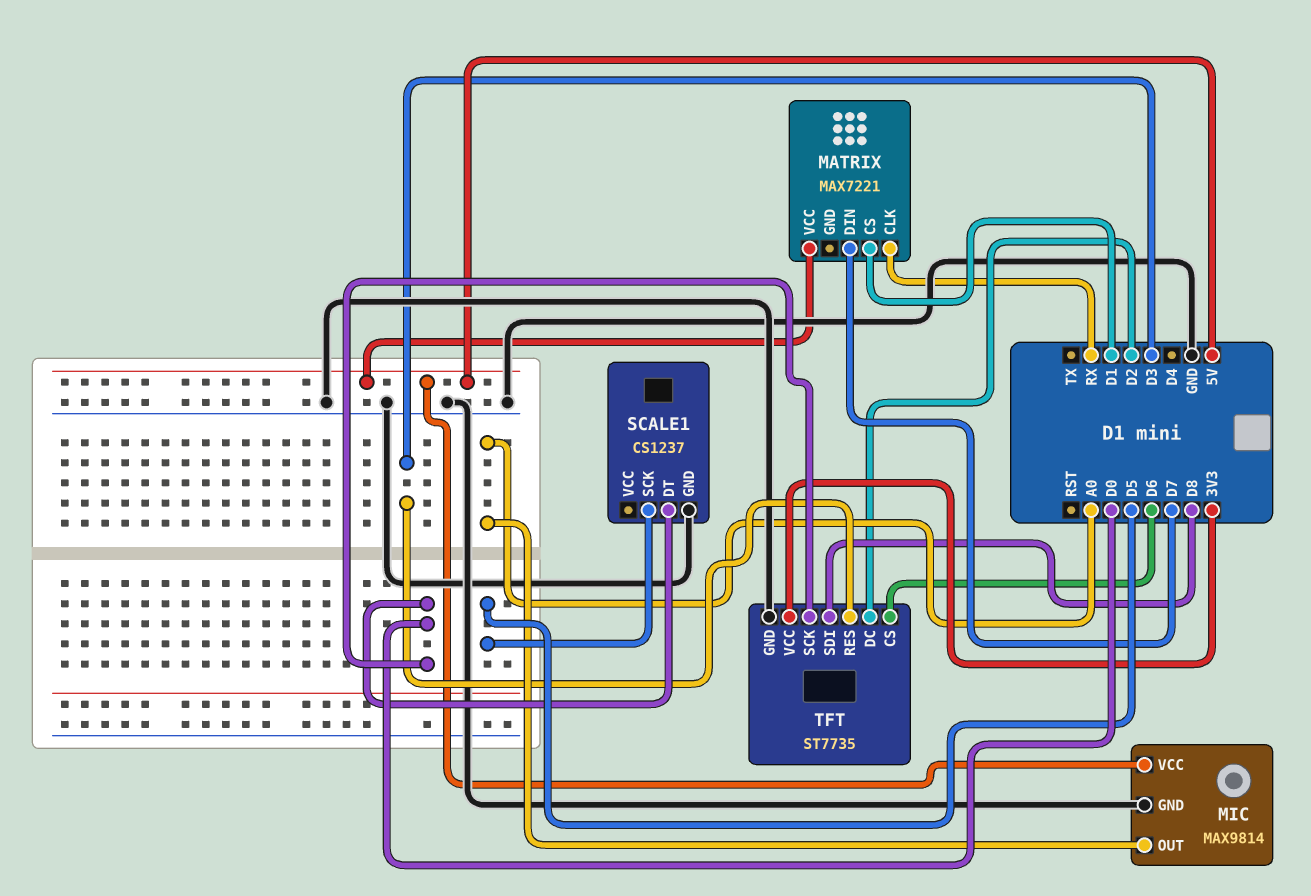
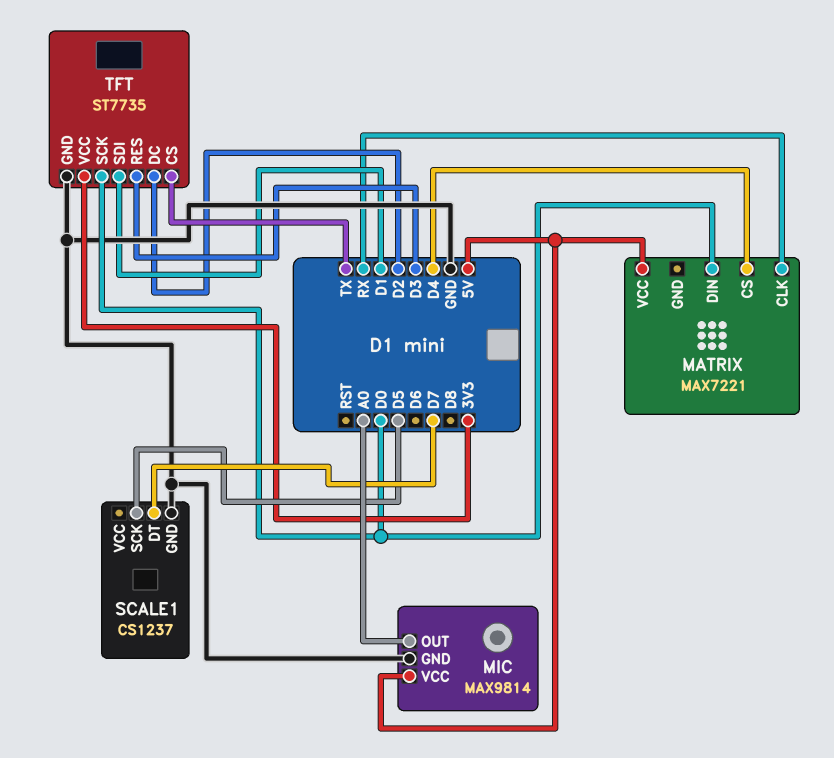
MATRIX pin CS: D1 -> D4
MATRIX pin DIN: D7 -> D0
SCALE1 pin DT: D0 -> D7
TFT pin CS: D6 -> TX
TFT pin SDI: D8 -> D1

